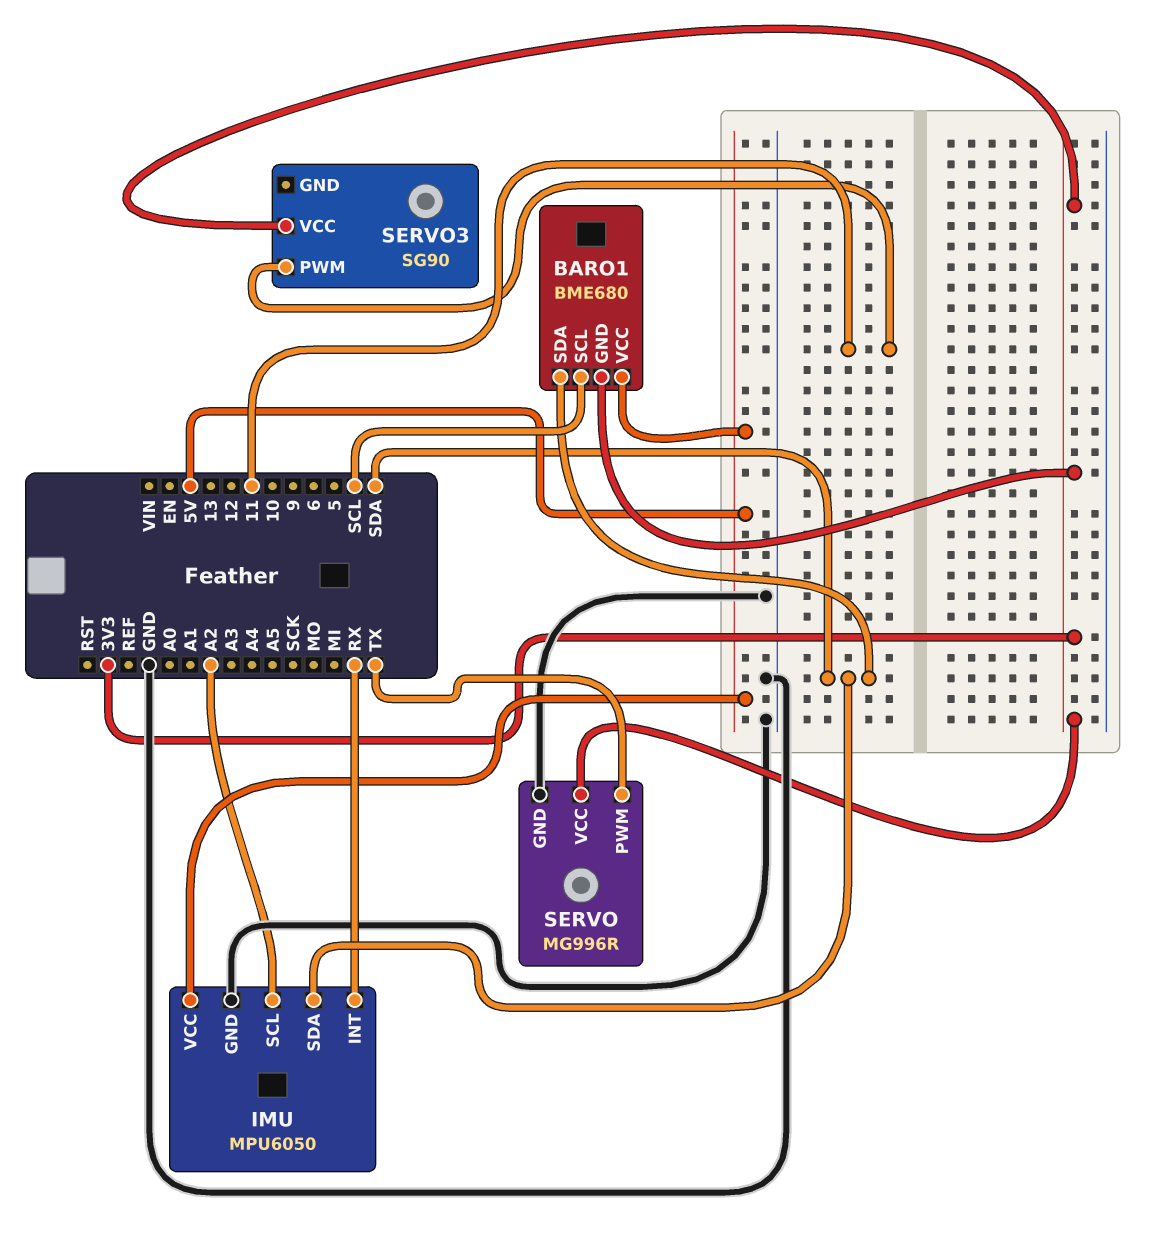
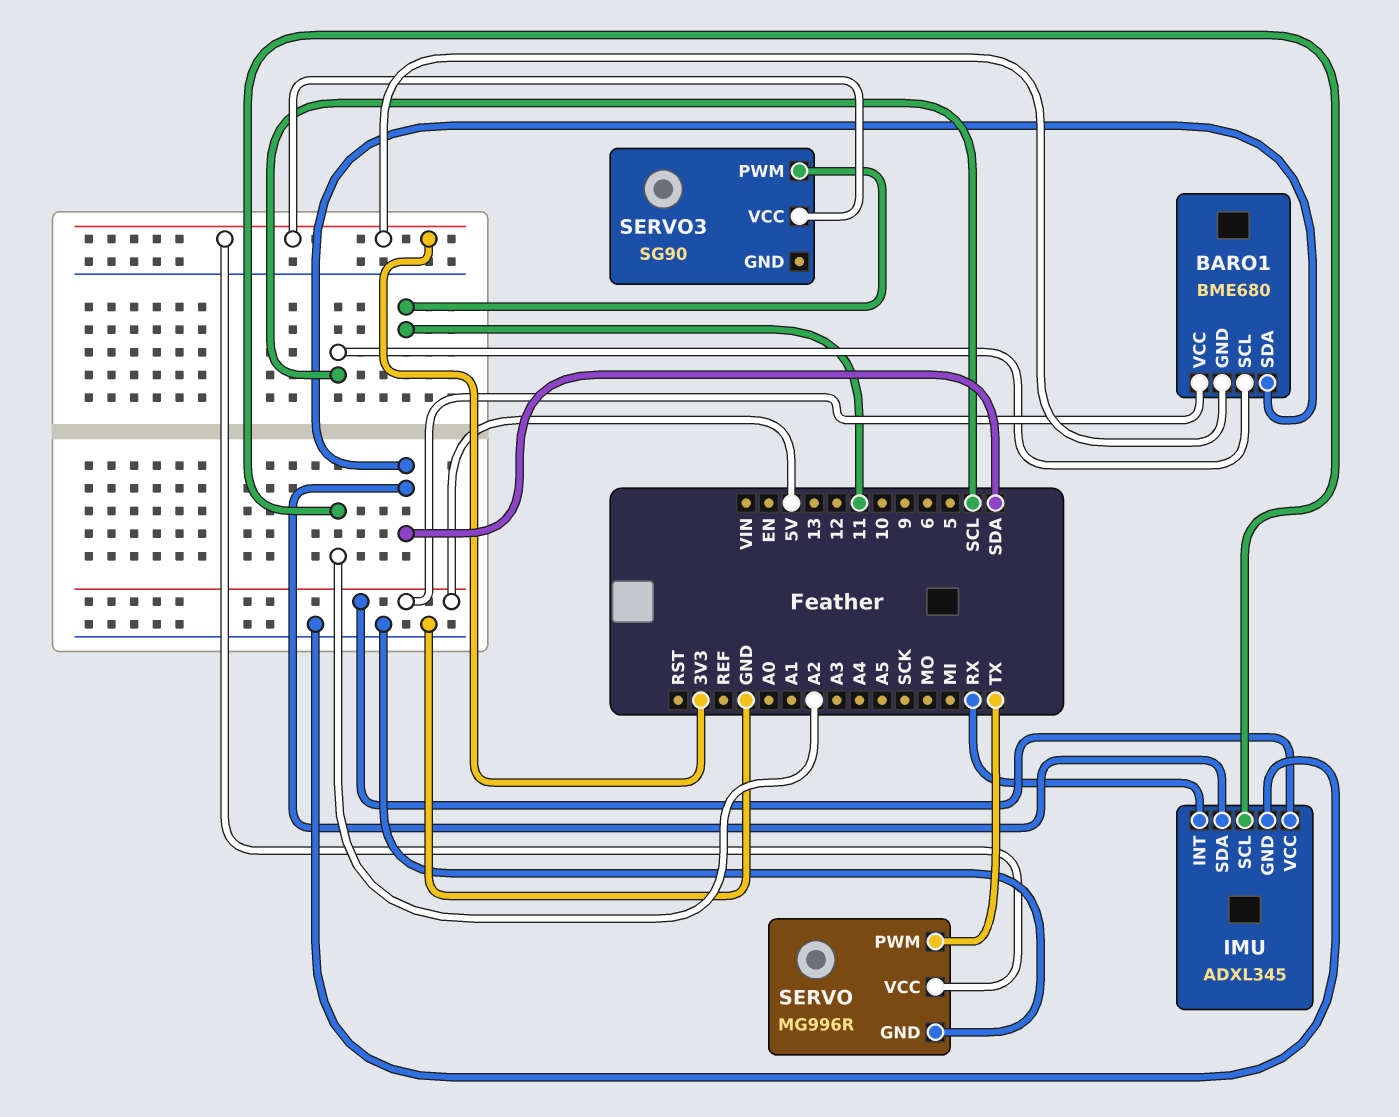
IMU: MPU6050 -> ADXL345

